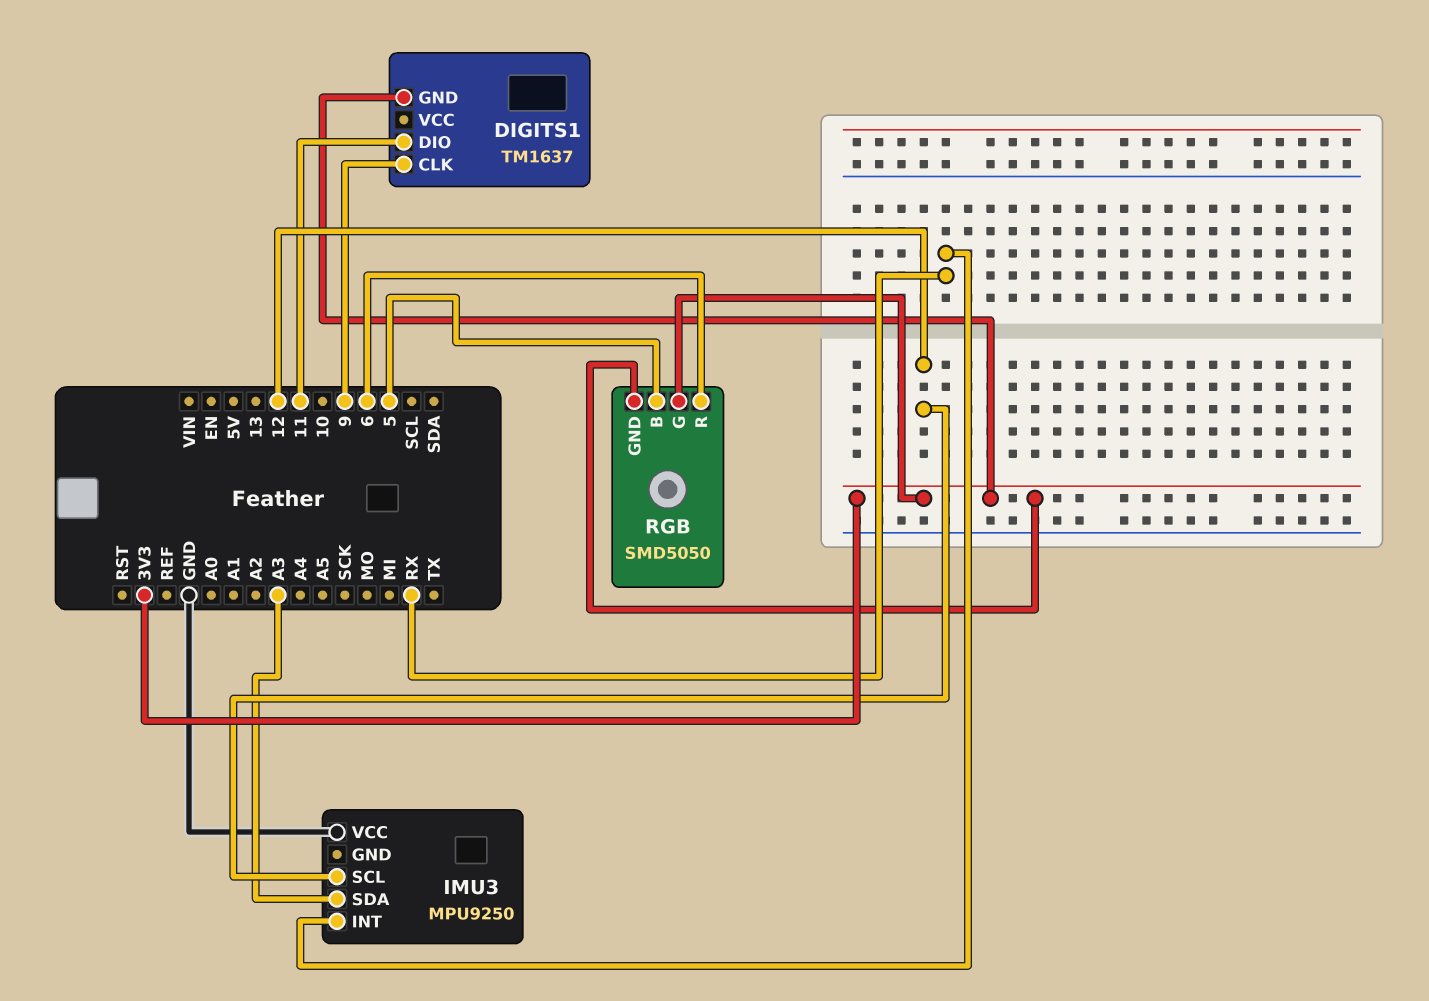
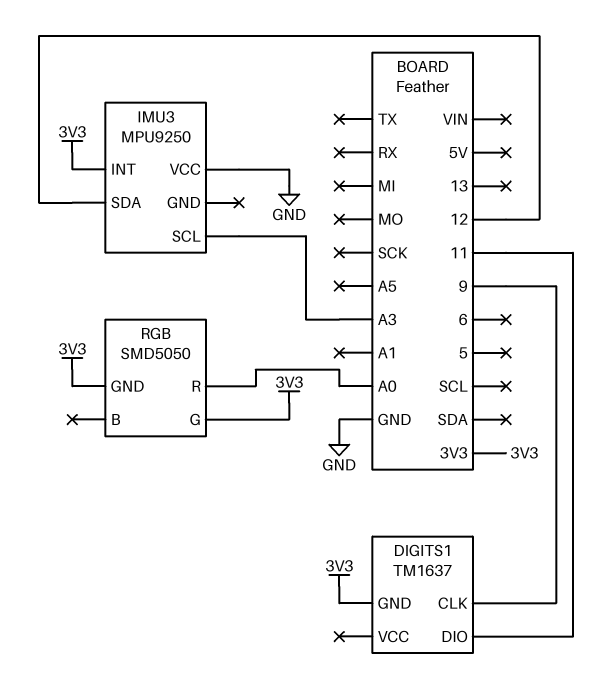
IMU3 pin INT: RX -> 3V3
IMU3 pin SCL: 12 -> A3
IMU3 pin SDA: A3 -> 12
RGB pin B: 5 -> none
RGB pin R: 6 -> A0

